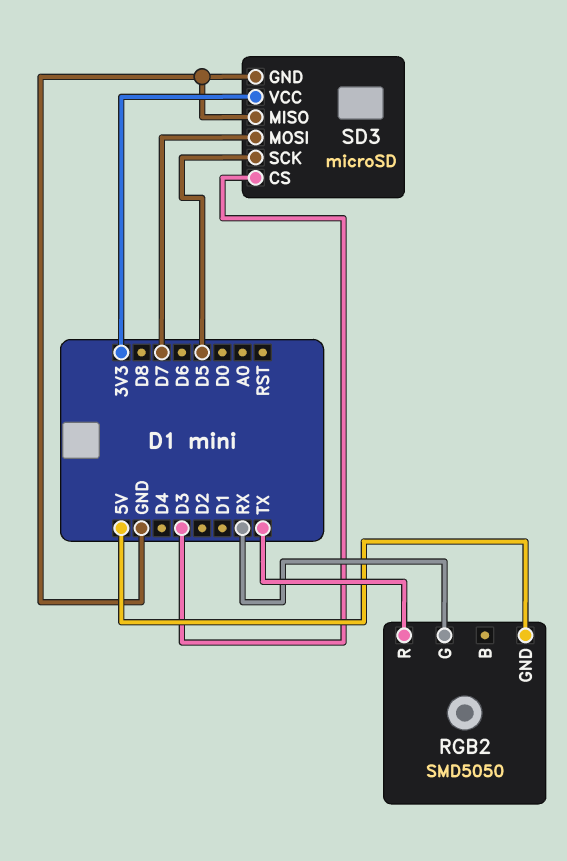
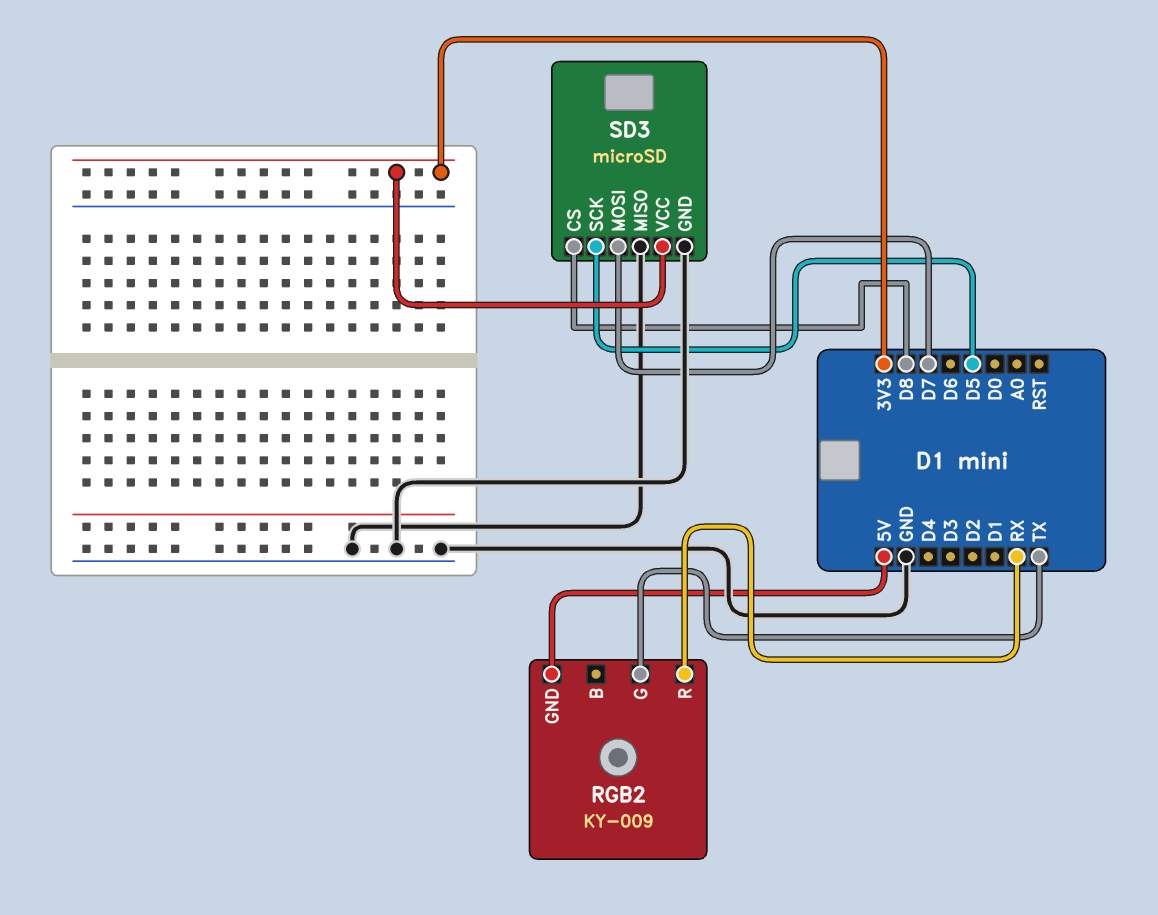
RGB2: SMD5050 -> KY-009
RGB2 pin G: RX -> TX
RGB2 pin R: TX -> RX
SD3 pin CS: D3 -> D8

